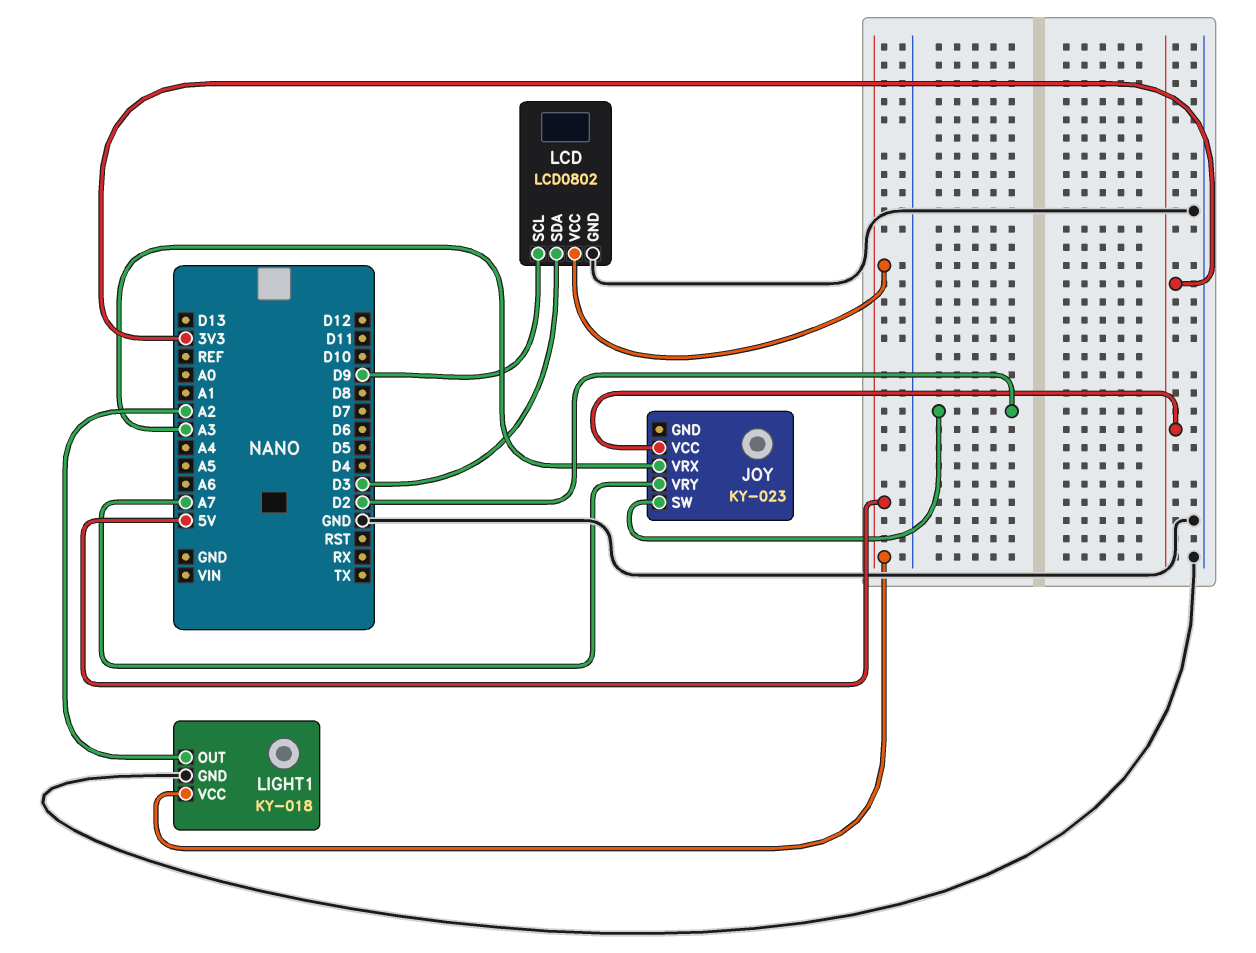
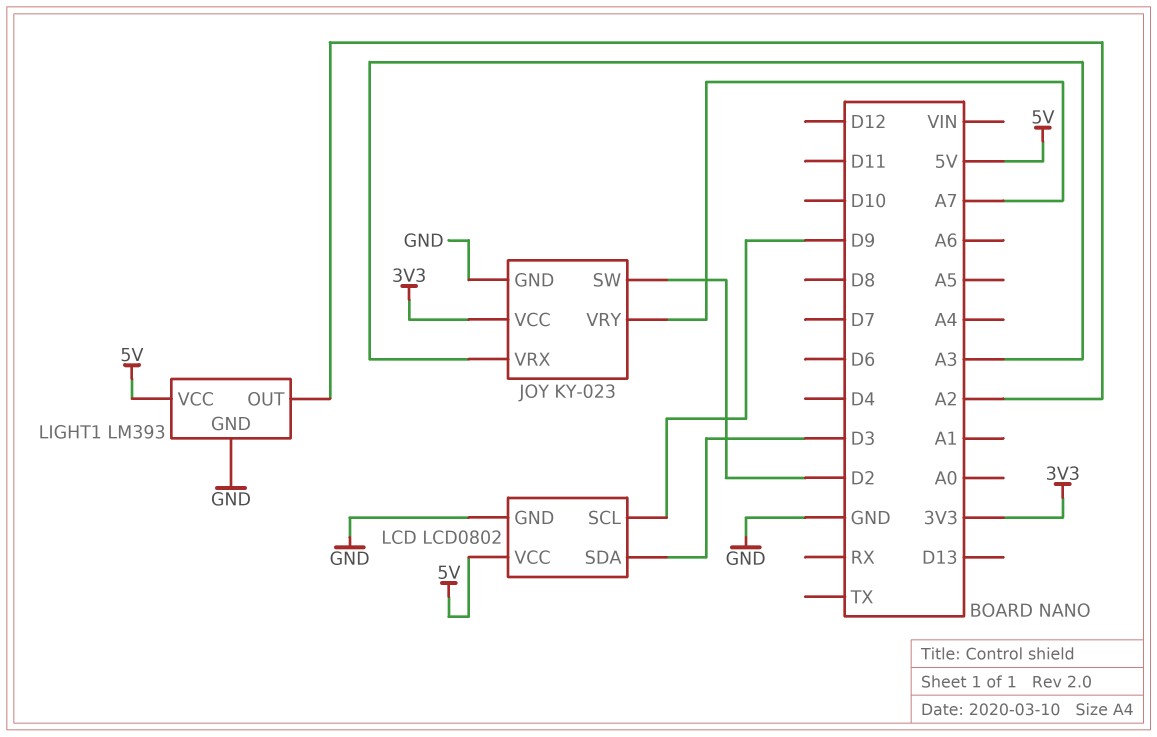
JOY pin GND: none -> GND
LIGHT1: KY-018 -> LM393

